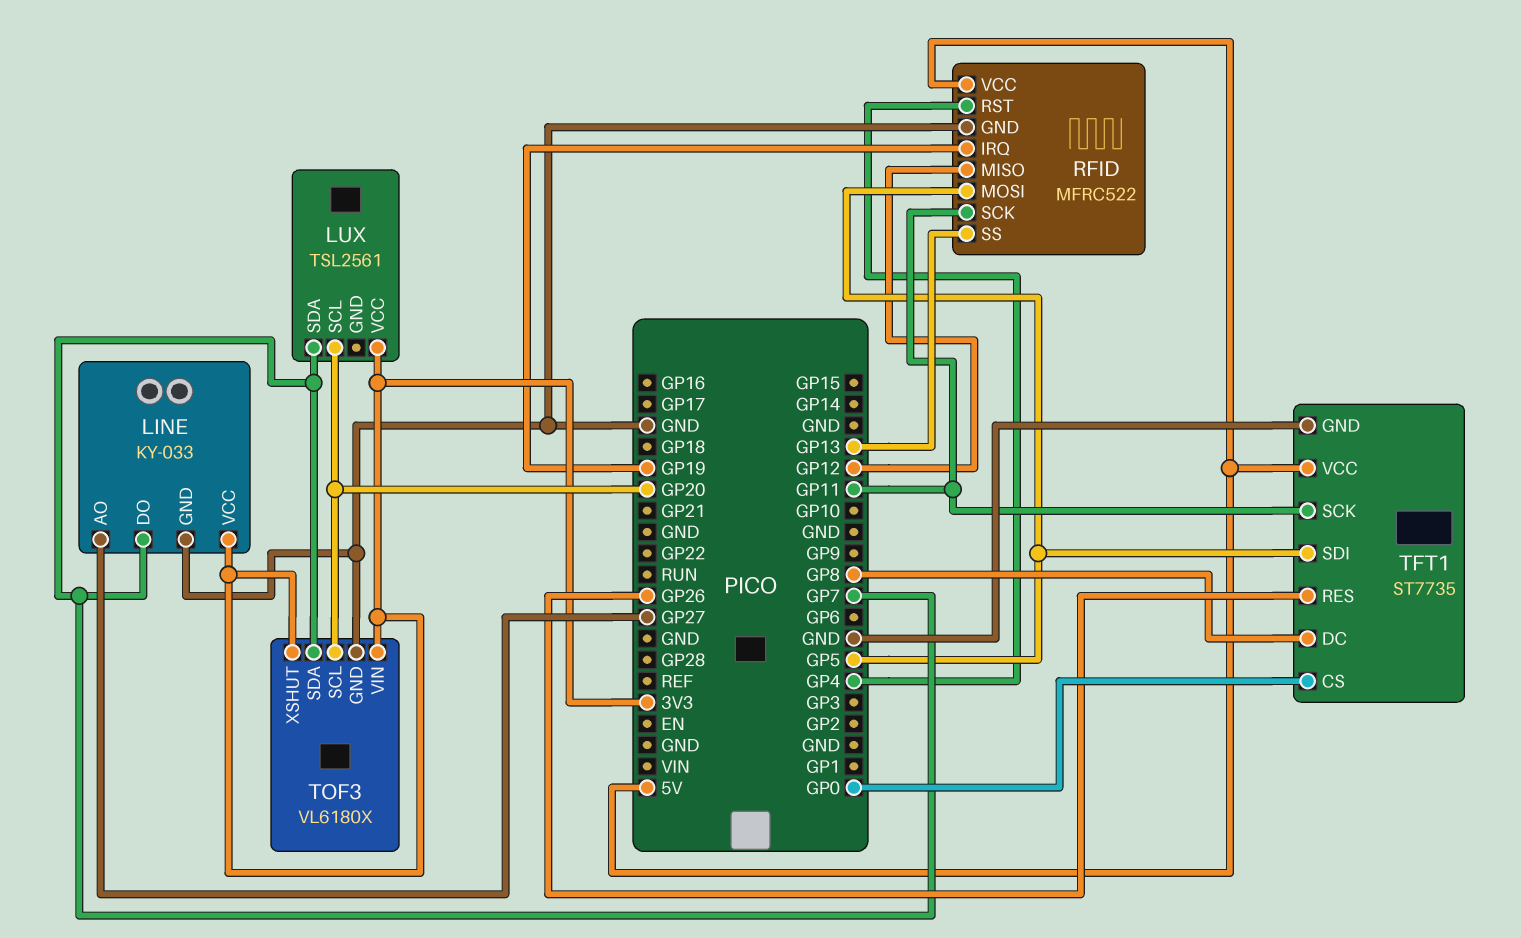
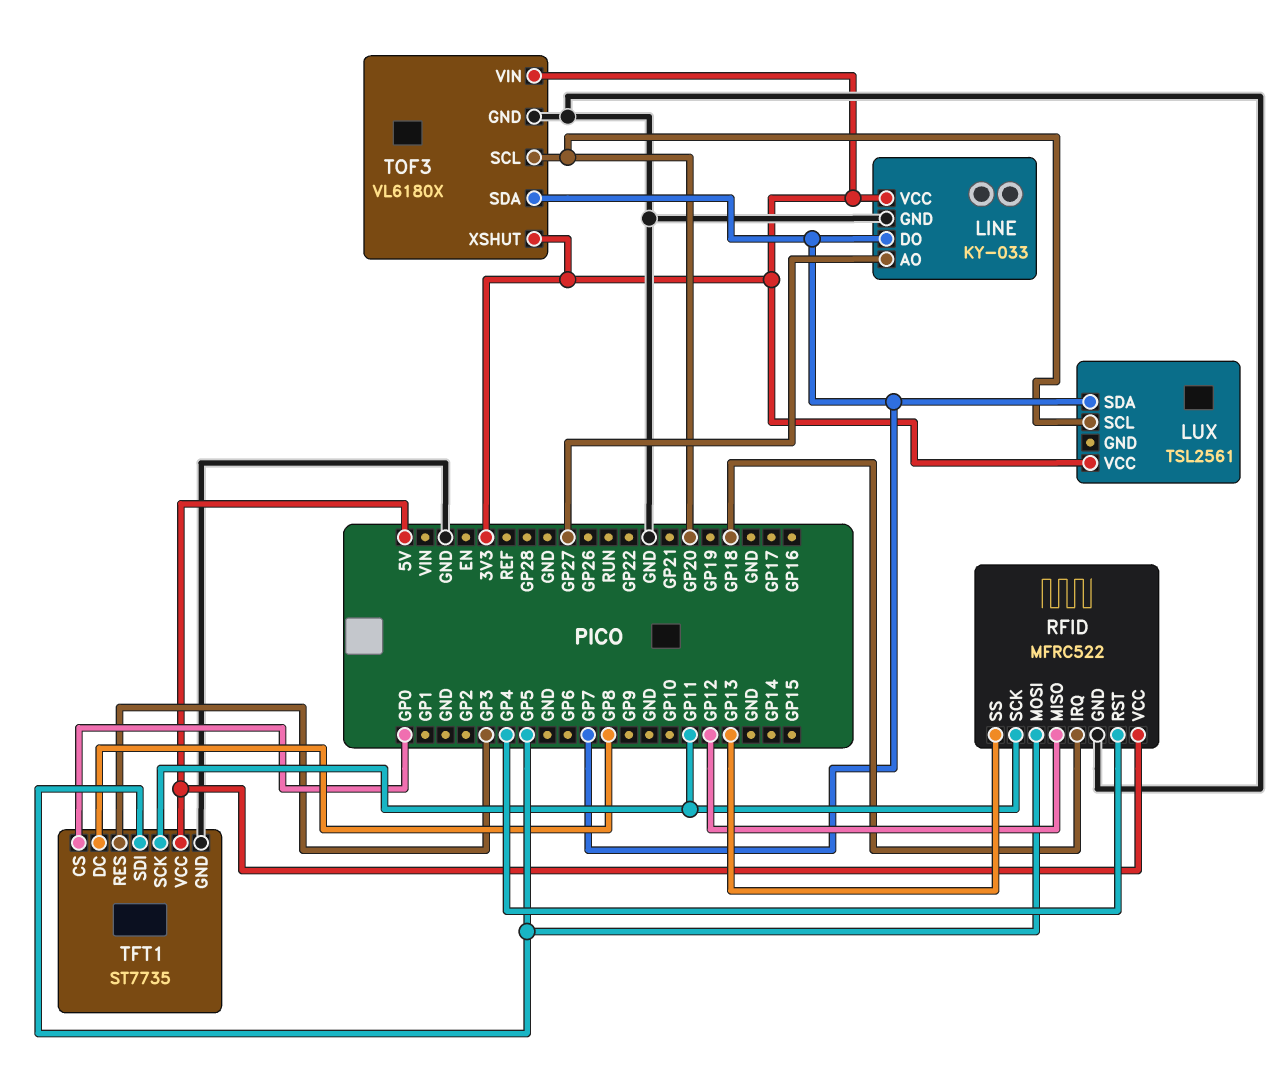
RFID pin IRQ: GP19 -> GP18
TFT1 pin RES: GP26 -> GP3

